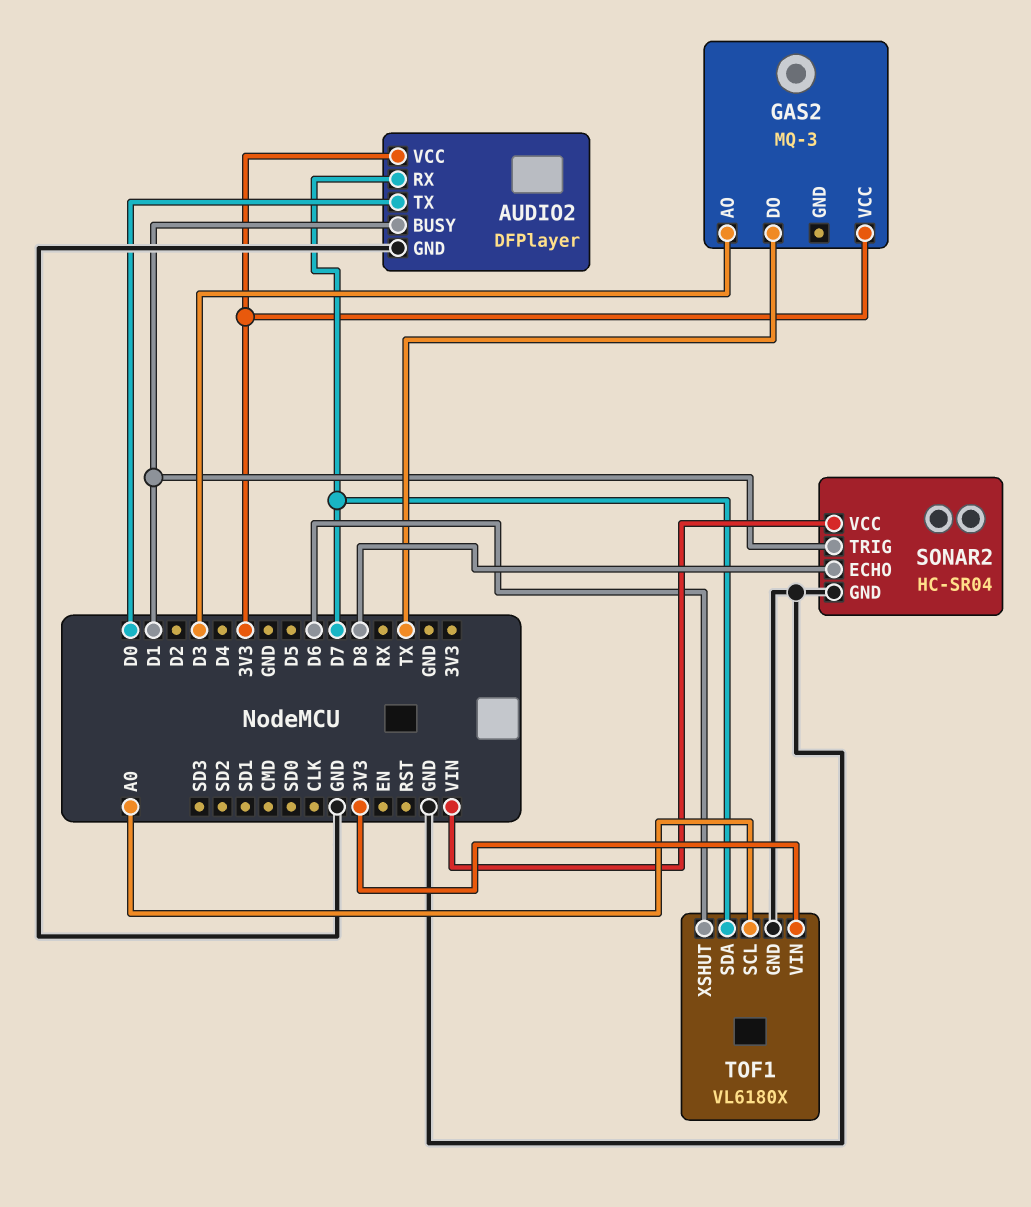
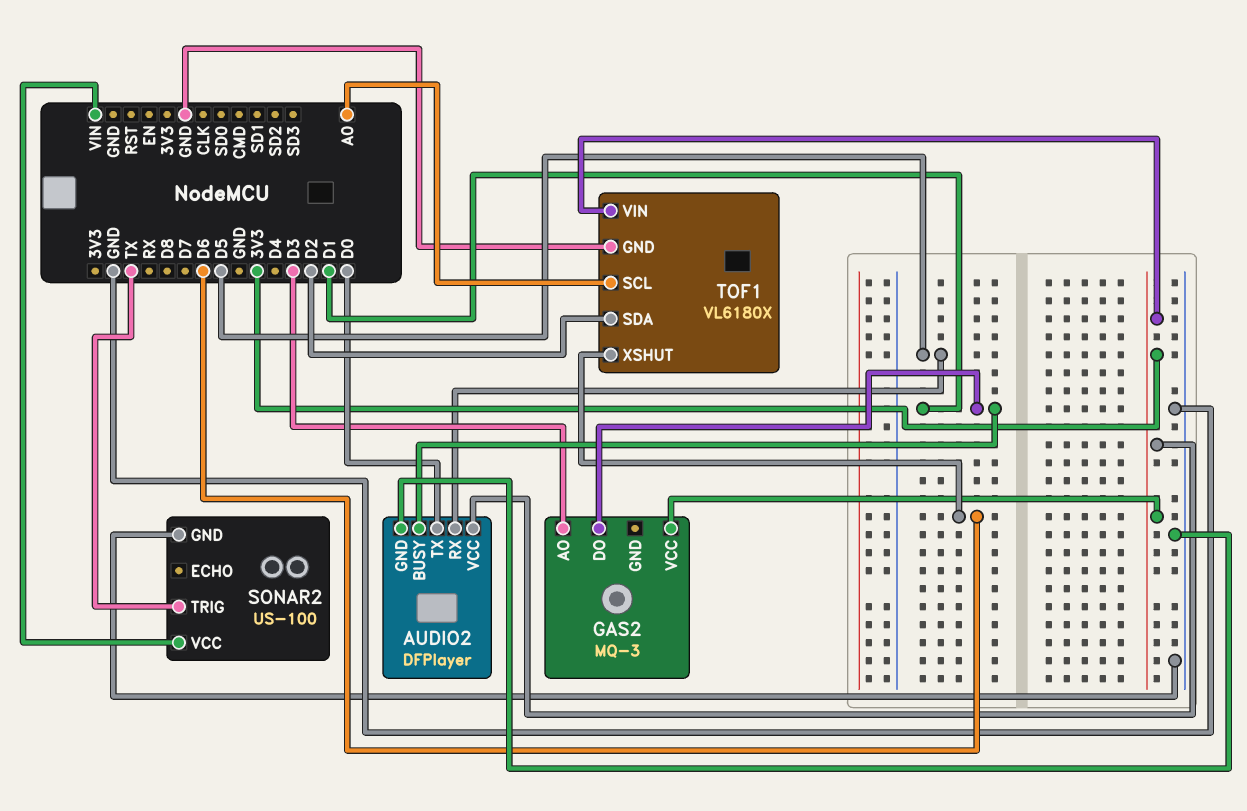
AUDIO2 pin RX: D7 -> D5
GAS2 pin DO: TX -> D1
SONAR2: HC-SR04 -> US-100
SONAR2 pin ECHO: D8 -> none
SONAR2 pin TRIG: D1 -> TX
TOF1 pin SDA: D7 -> D2

